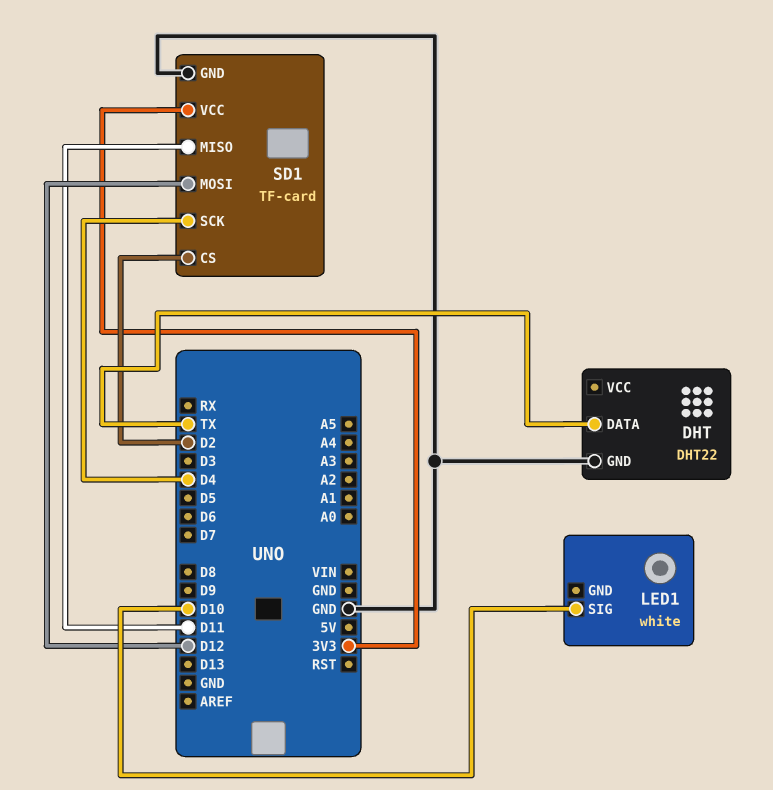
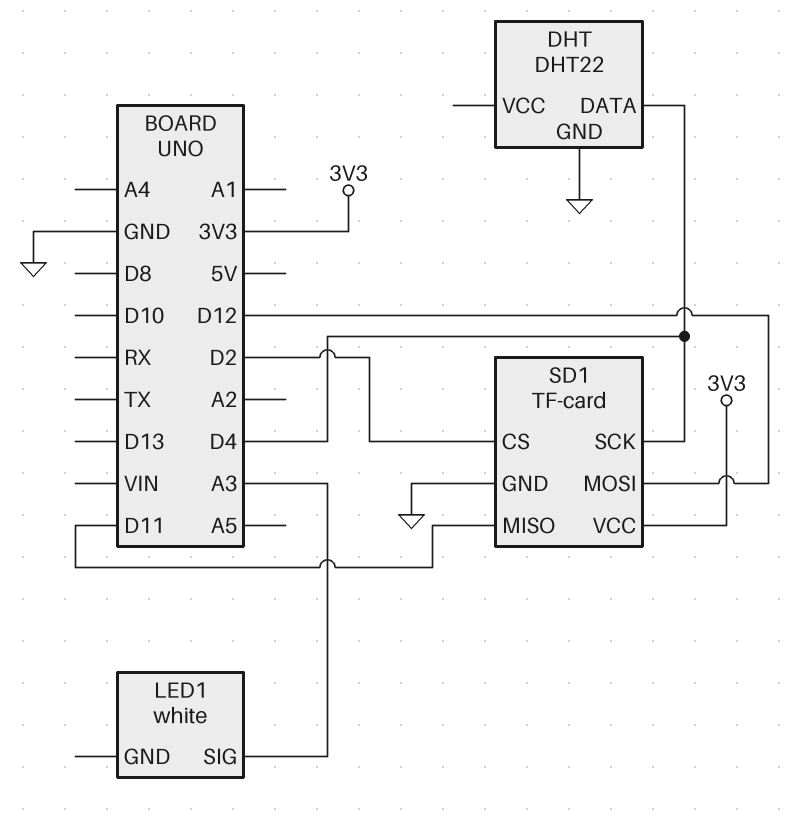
DHT pin DATA: TX -> D4
LED1 pin SIG: D10 -> A3

